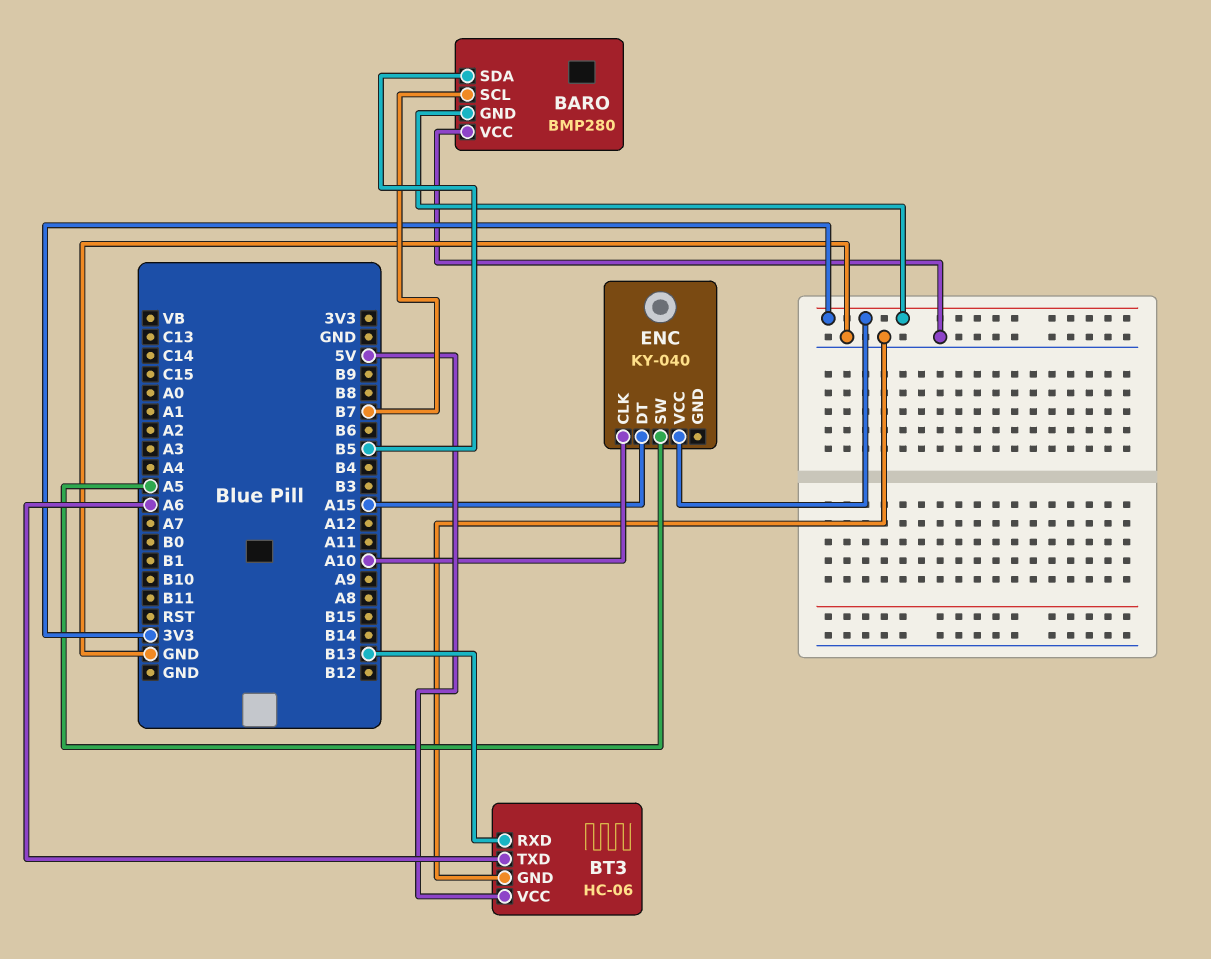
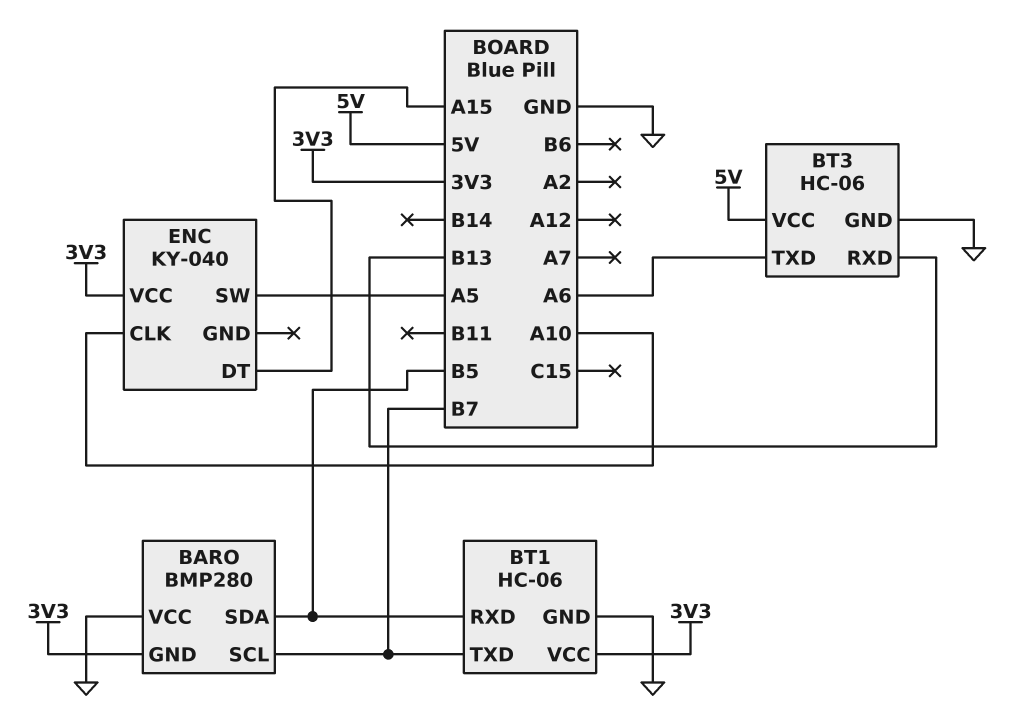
BT1: none -> HC-06
BT1 pin GND: none -> GND
BT1 pin RXD: none -> B5
BT1 pin TXD: none -> B7
BT1 pin VCC: none -> 3V3

